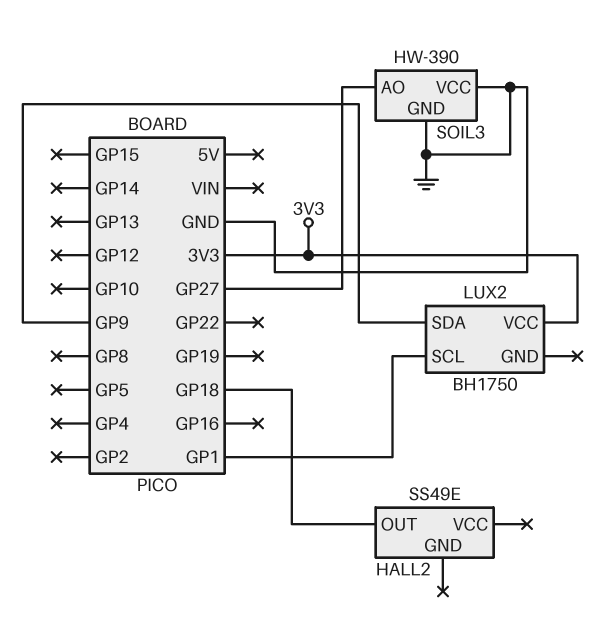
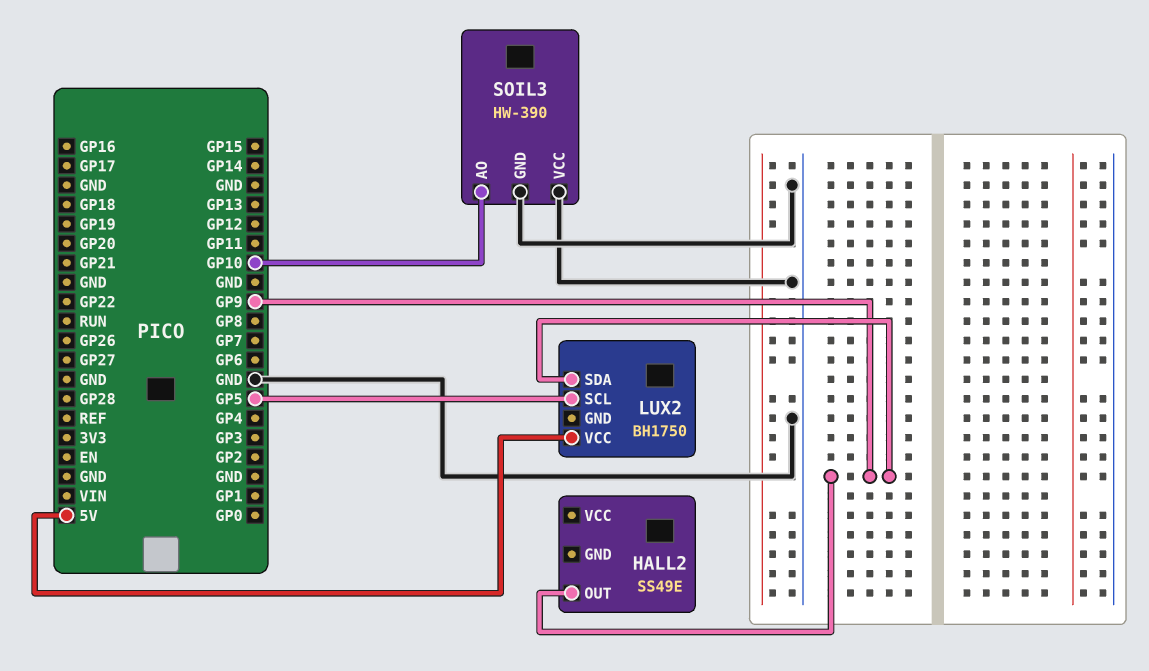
HALL2 pin OUT: GP18 -> GP9
LUX2 pin SCL: GP1 -> GP5
LUX2 pin VCC: 3V3 -> 5V
SOIL3 pin AO: GP27 -> GP10

